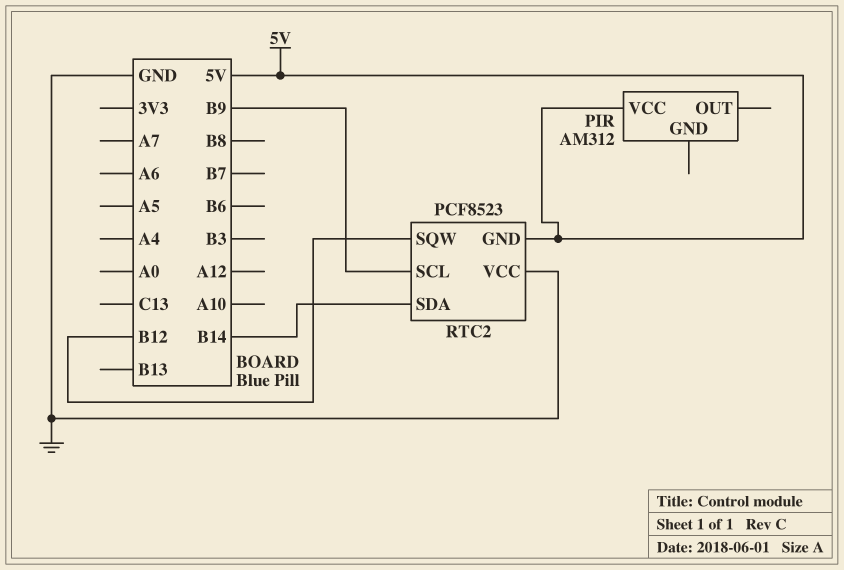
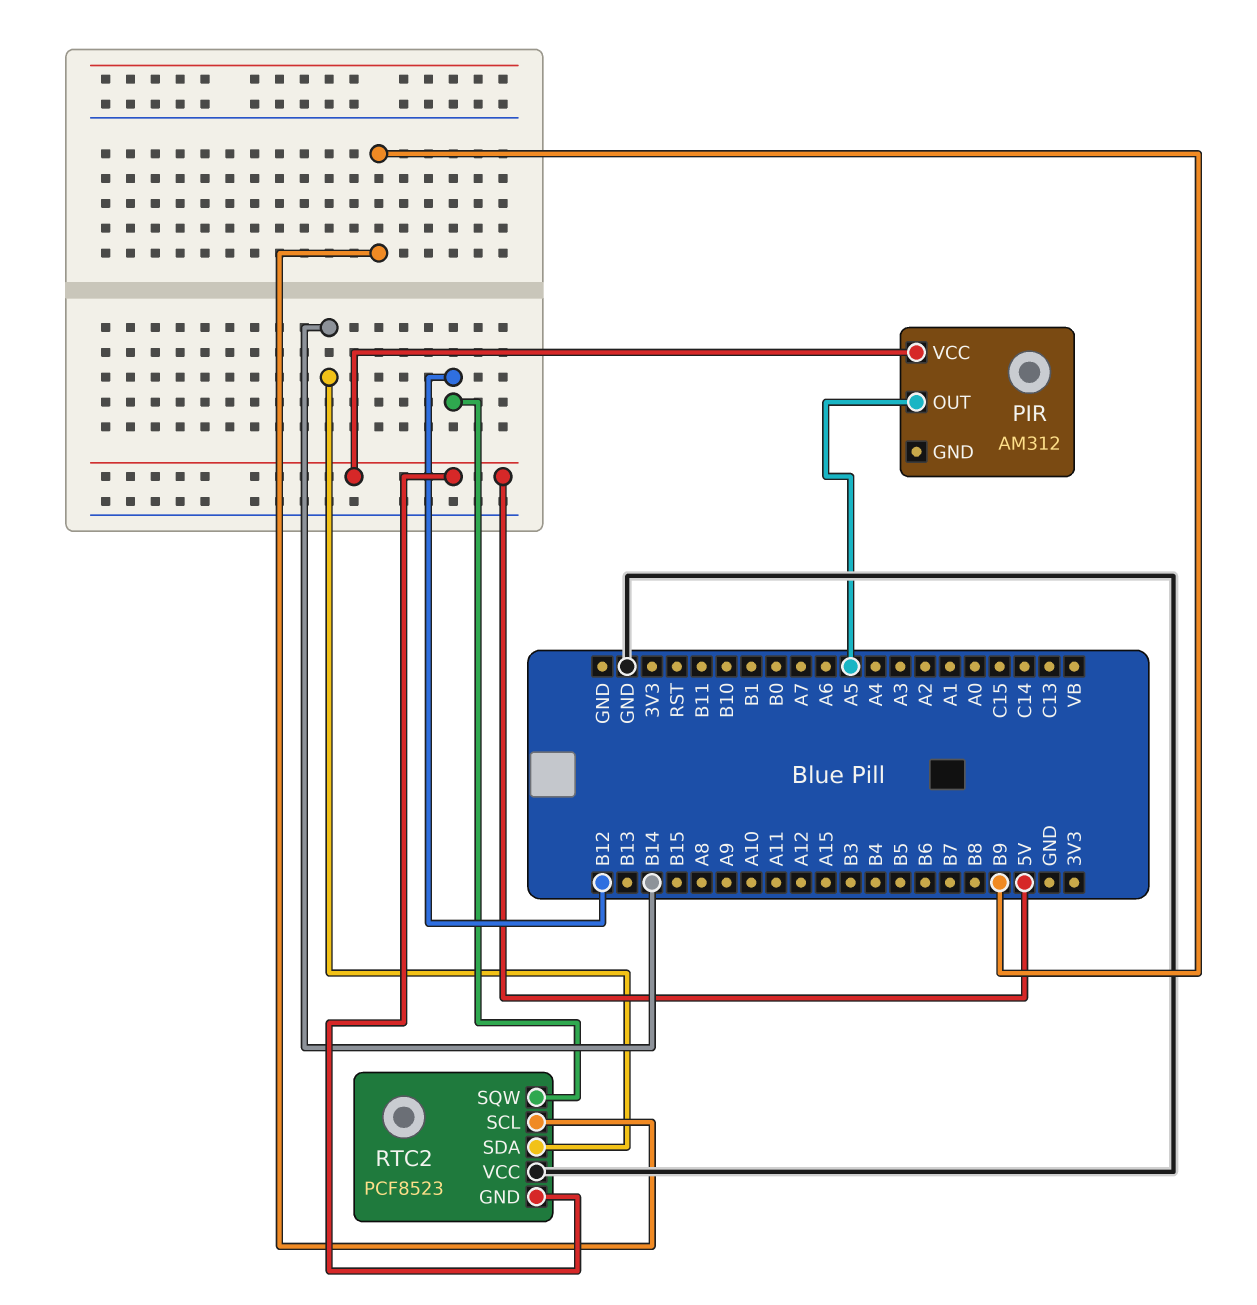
PIR pin OUT: none -> A5

